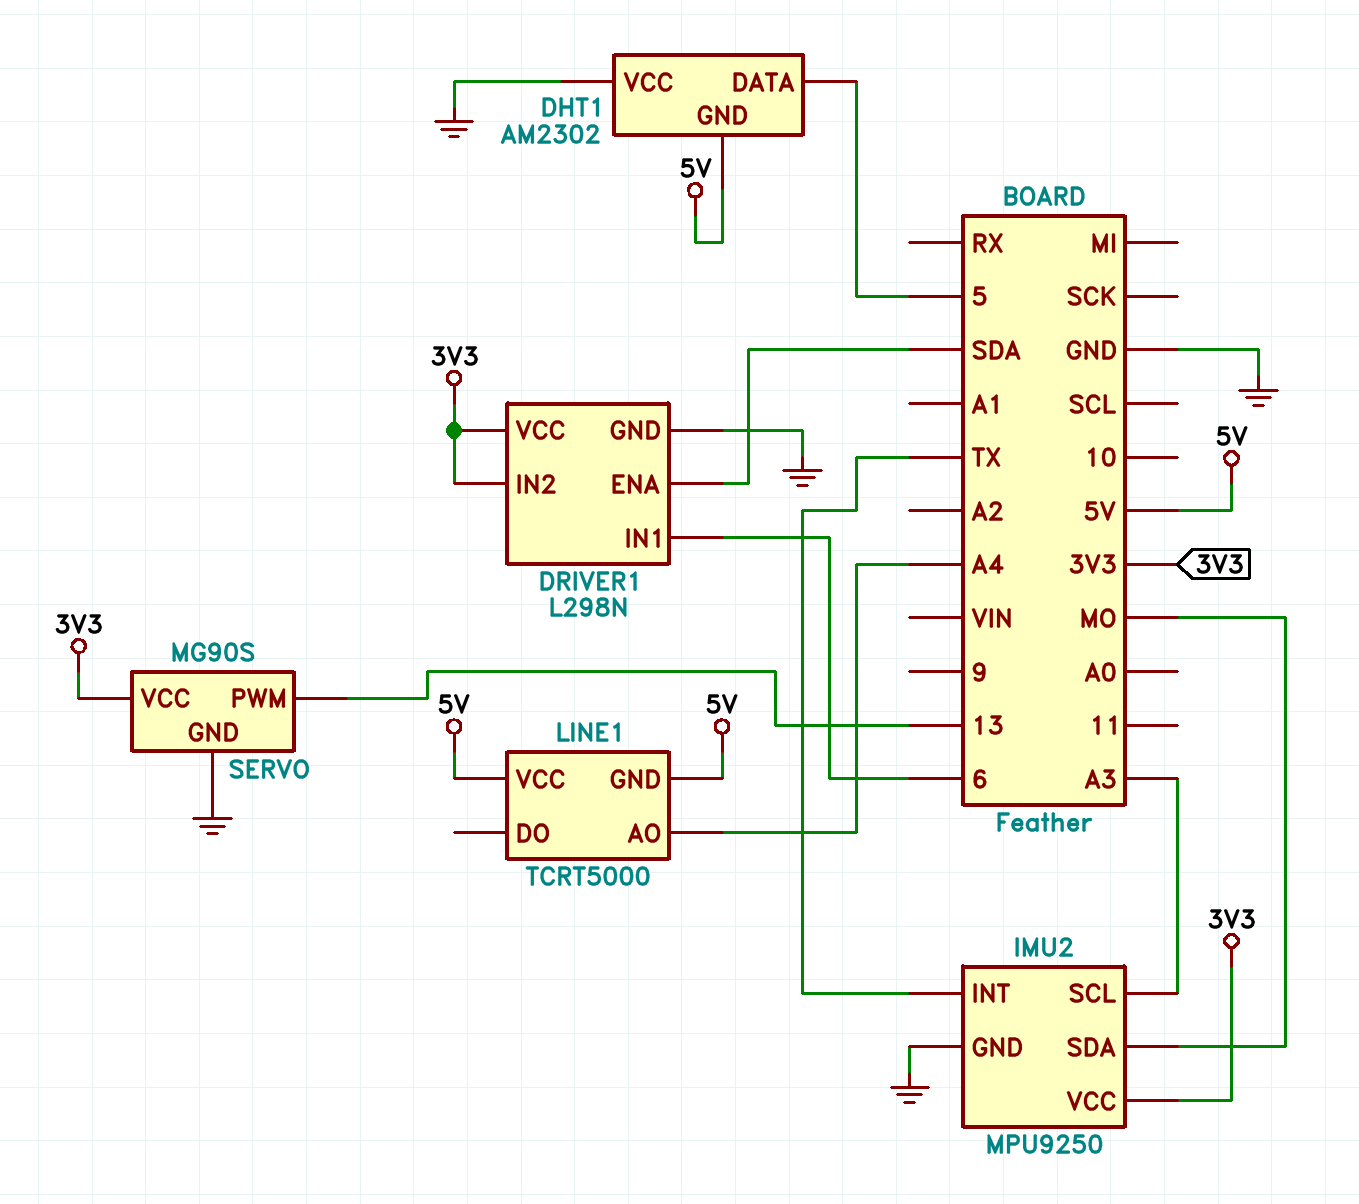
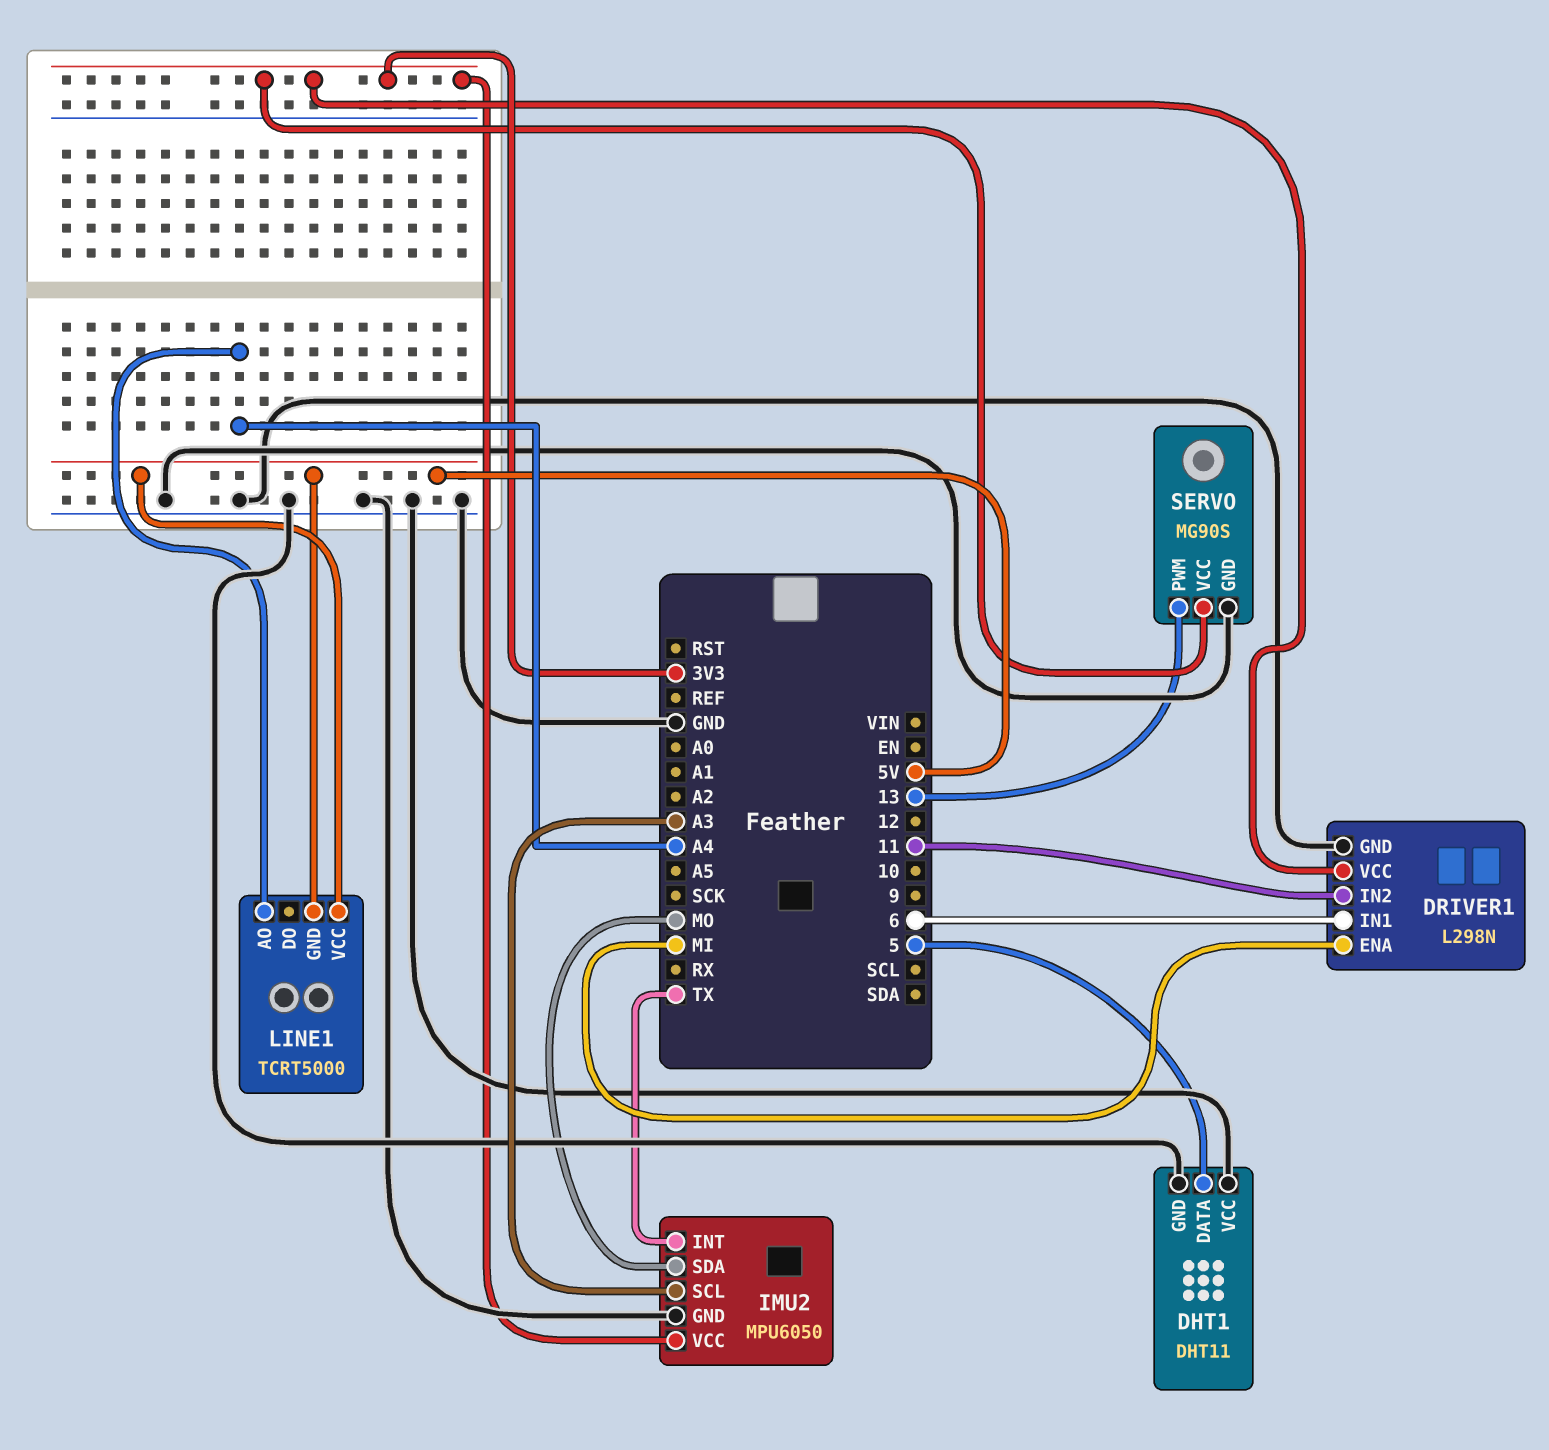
DHT1: AM2302 -> DHT11
DHT1 pin GND: 5V -> GND
DRIVER1 pin ENA: SDA -> MI
DRIVER1 pin IN2: 3V3 -> 11
IMU2: MPU9250 -> MPU6050

